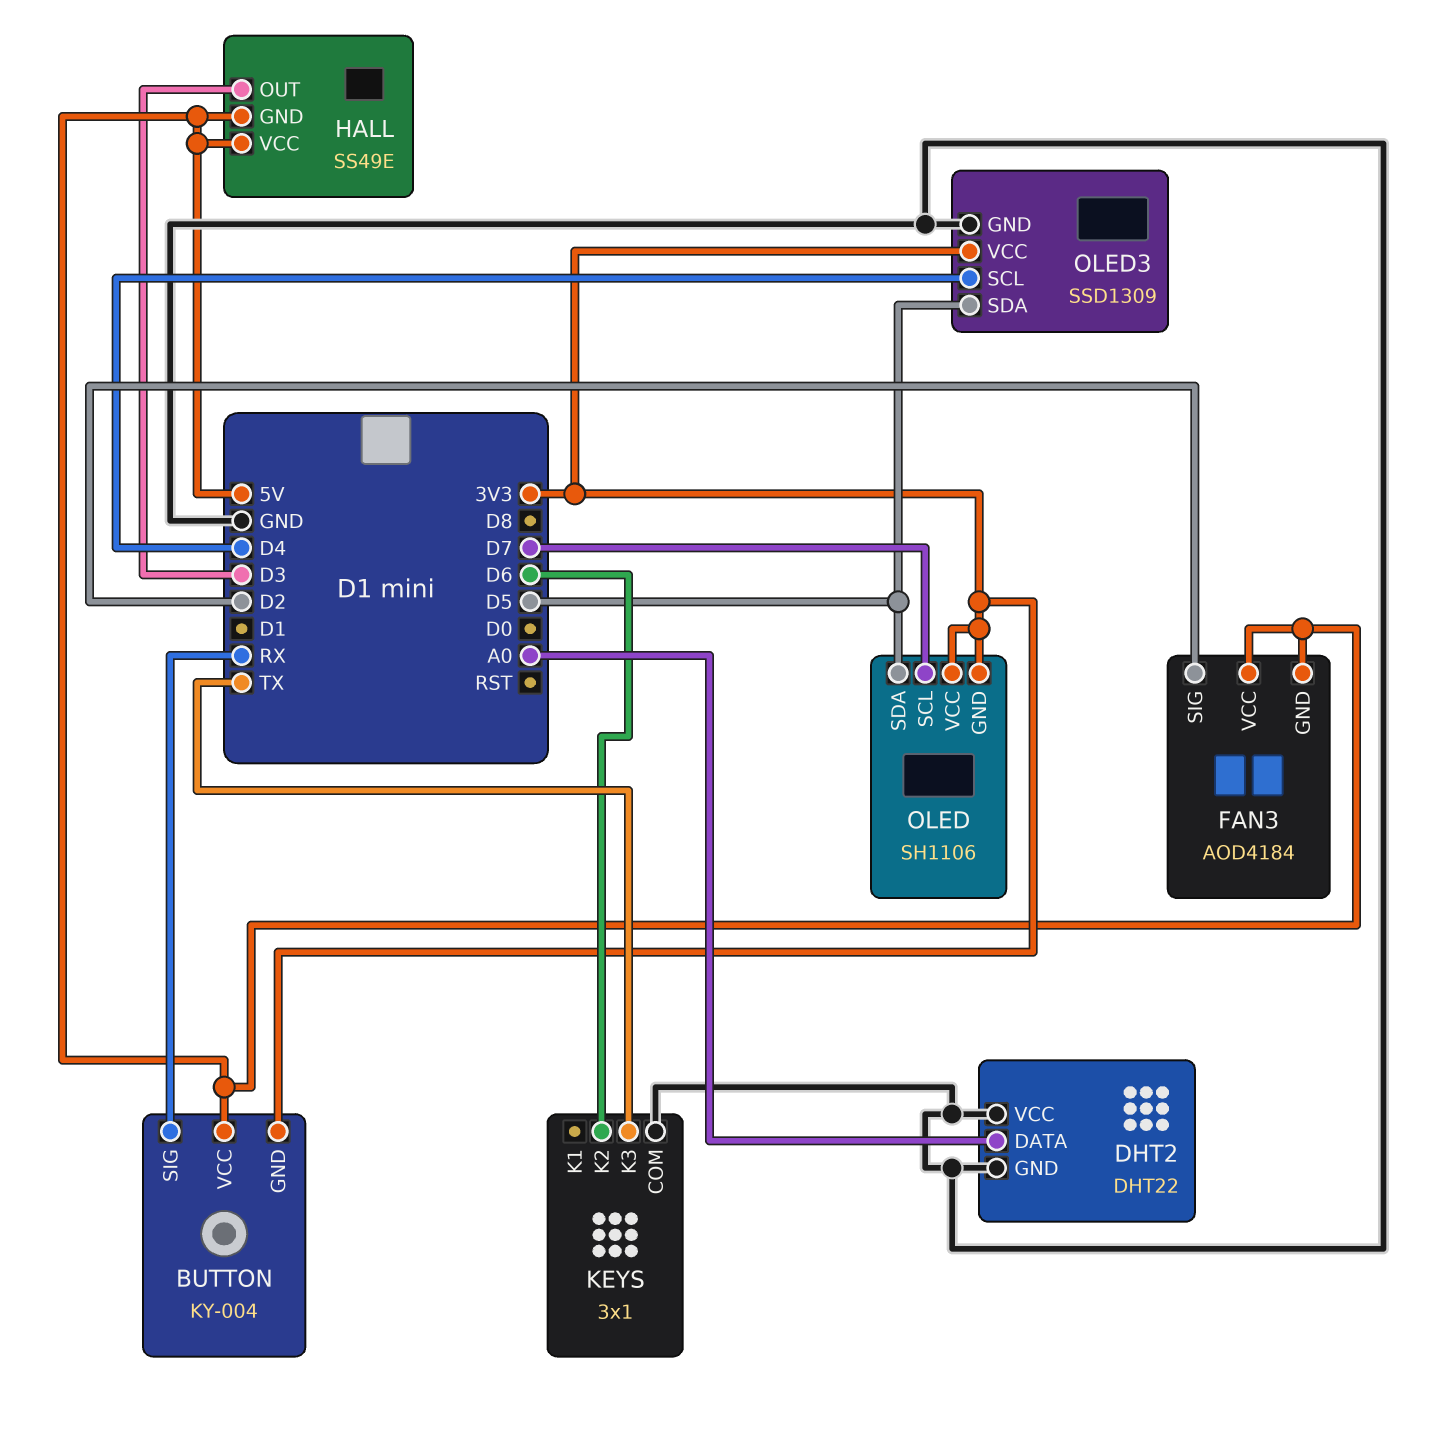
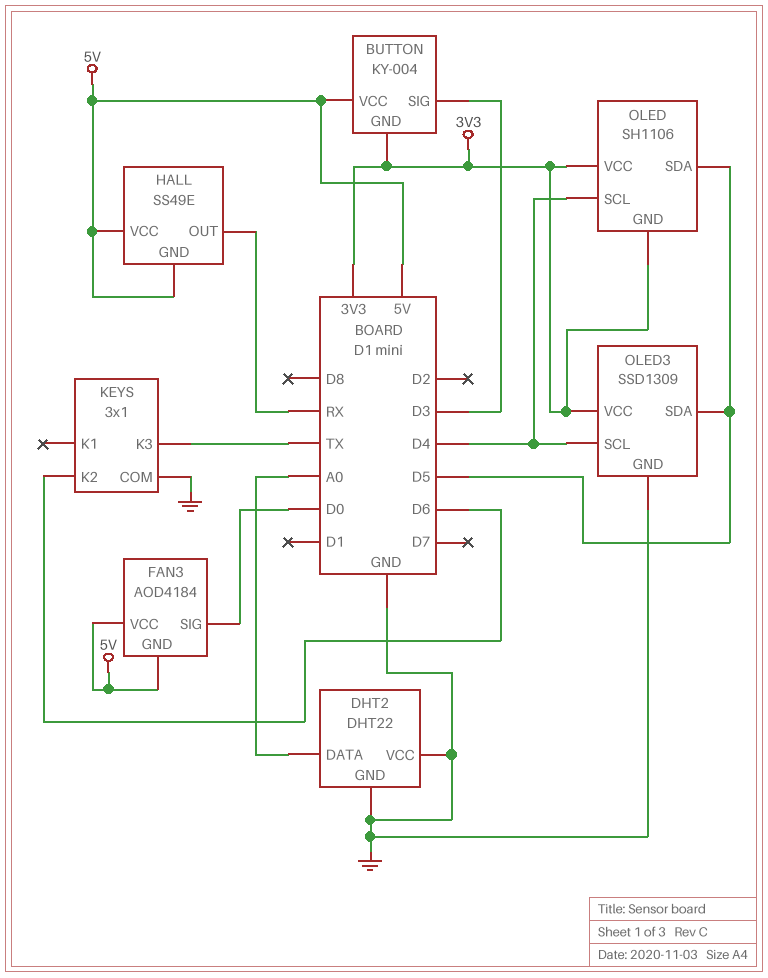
BUTTON pin SIG: RX -> D3
FAN3 pin SIG: D2 -> D0
HALL pin OUT: D3 -> RX
OLED pin SCL: D7 -> D4

